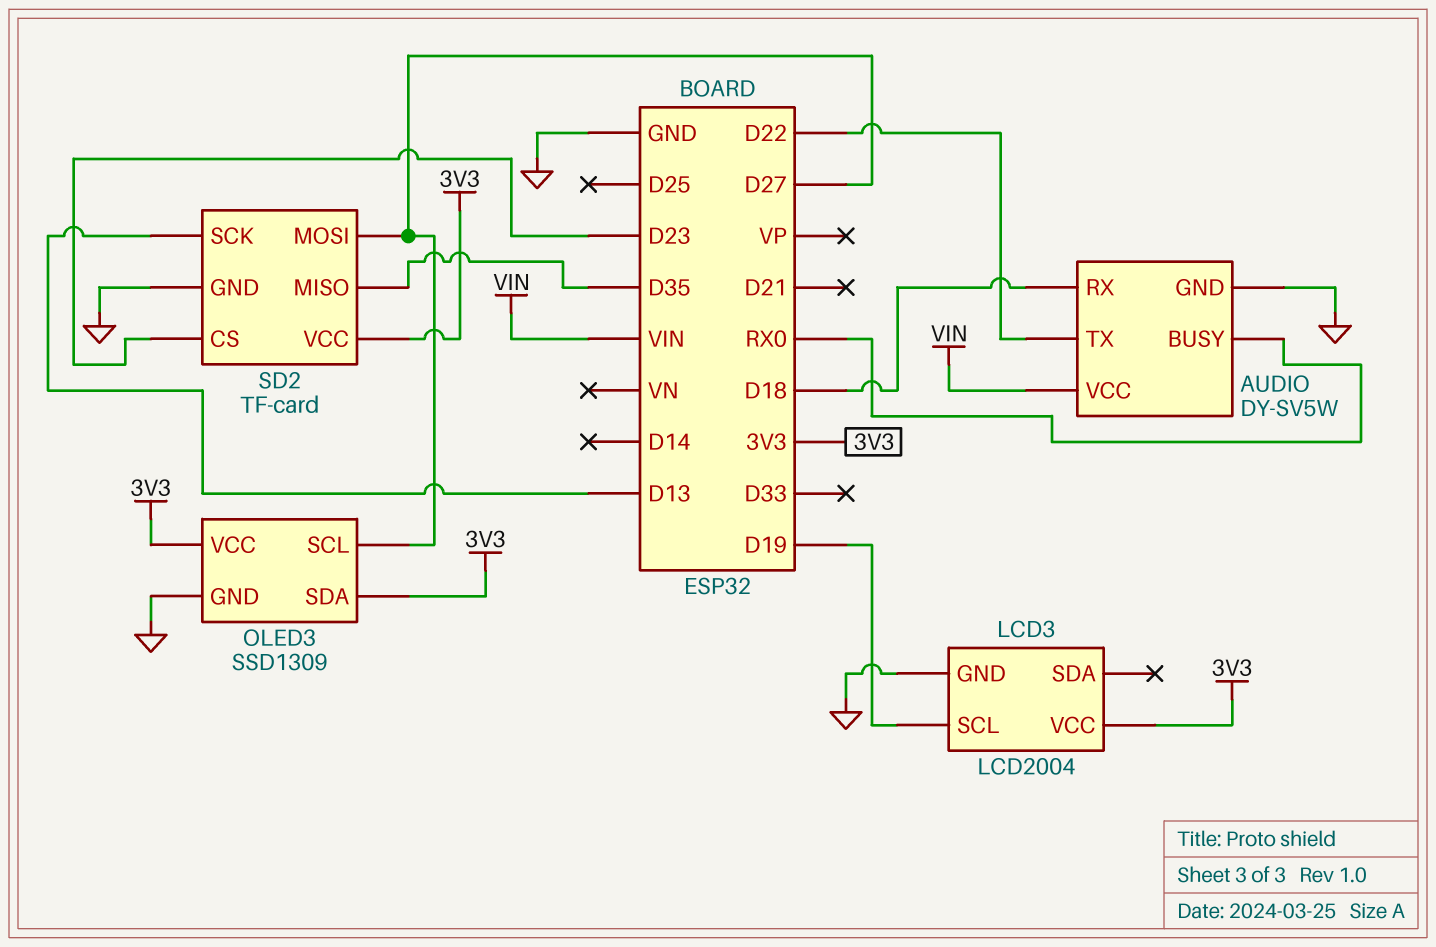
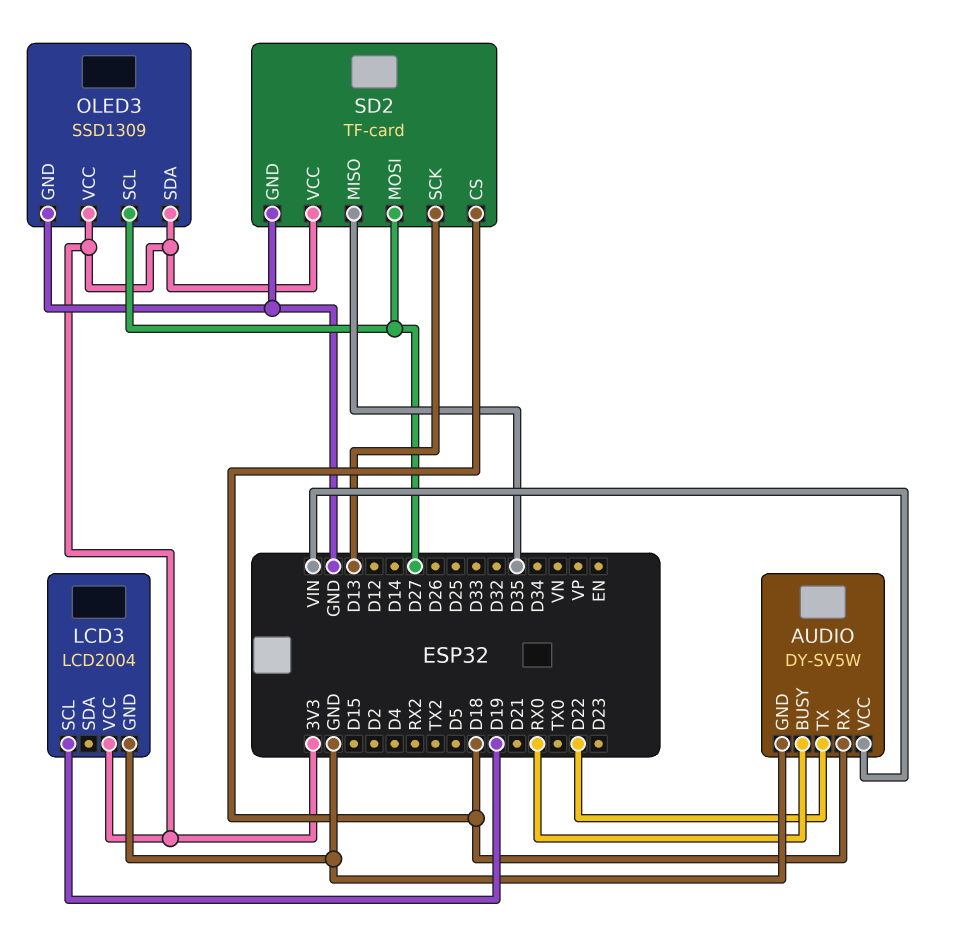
SD2 pin CS: D23 -> D18

